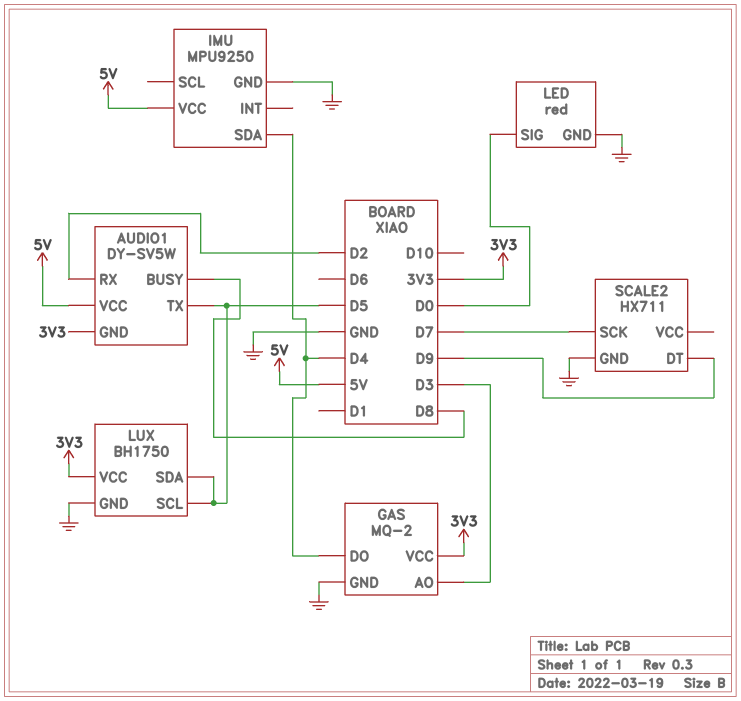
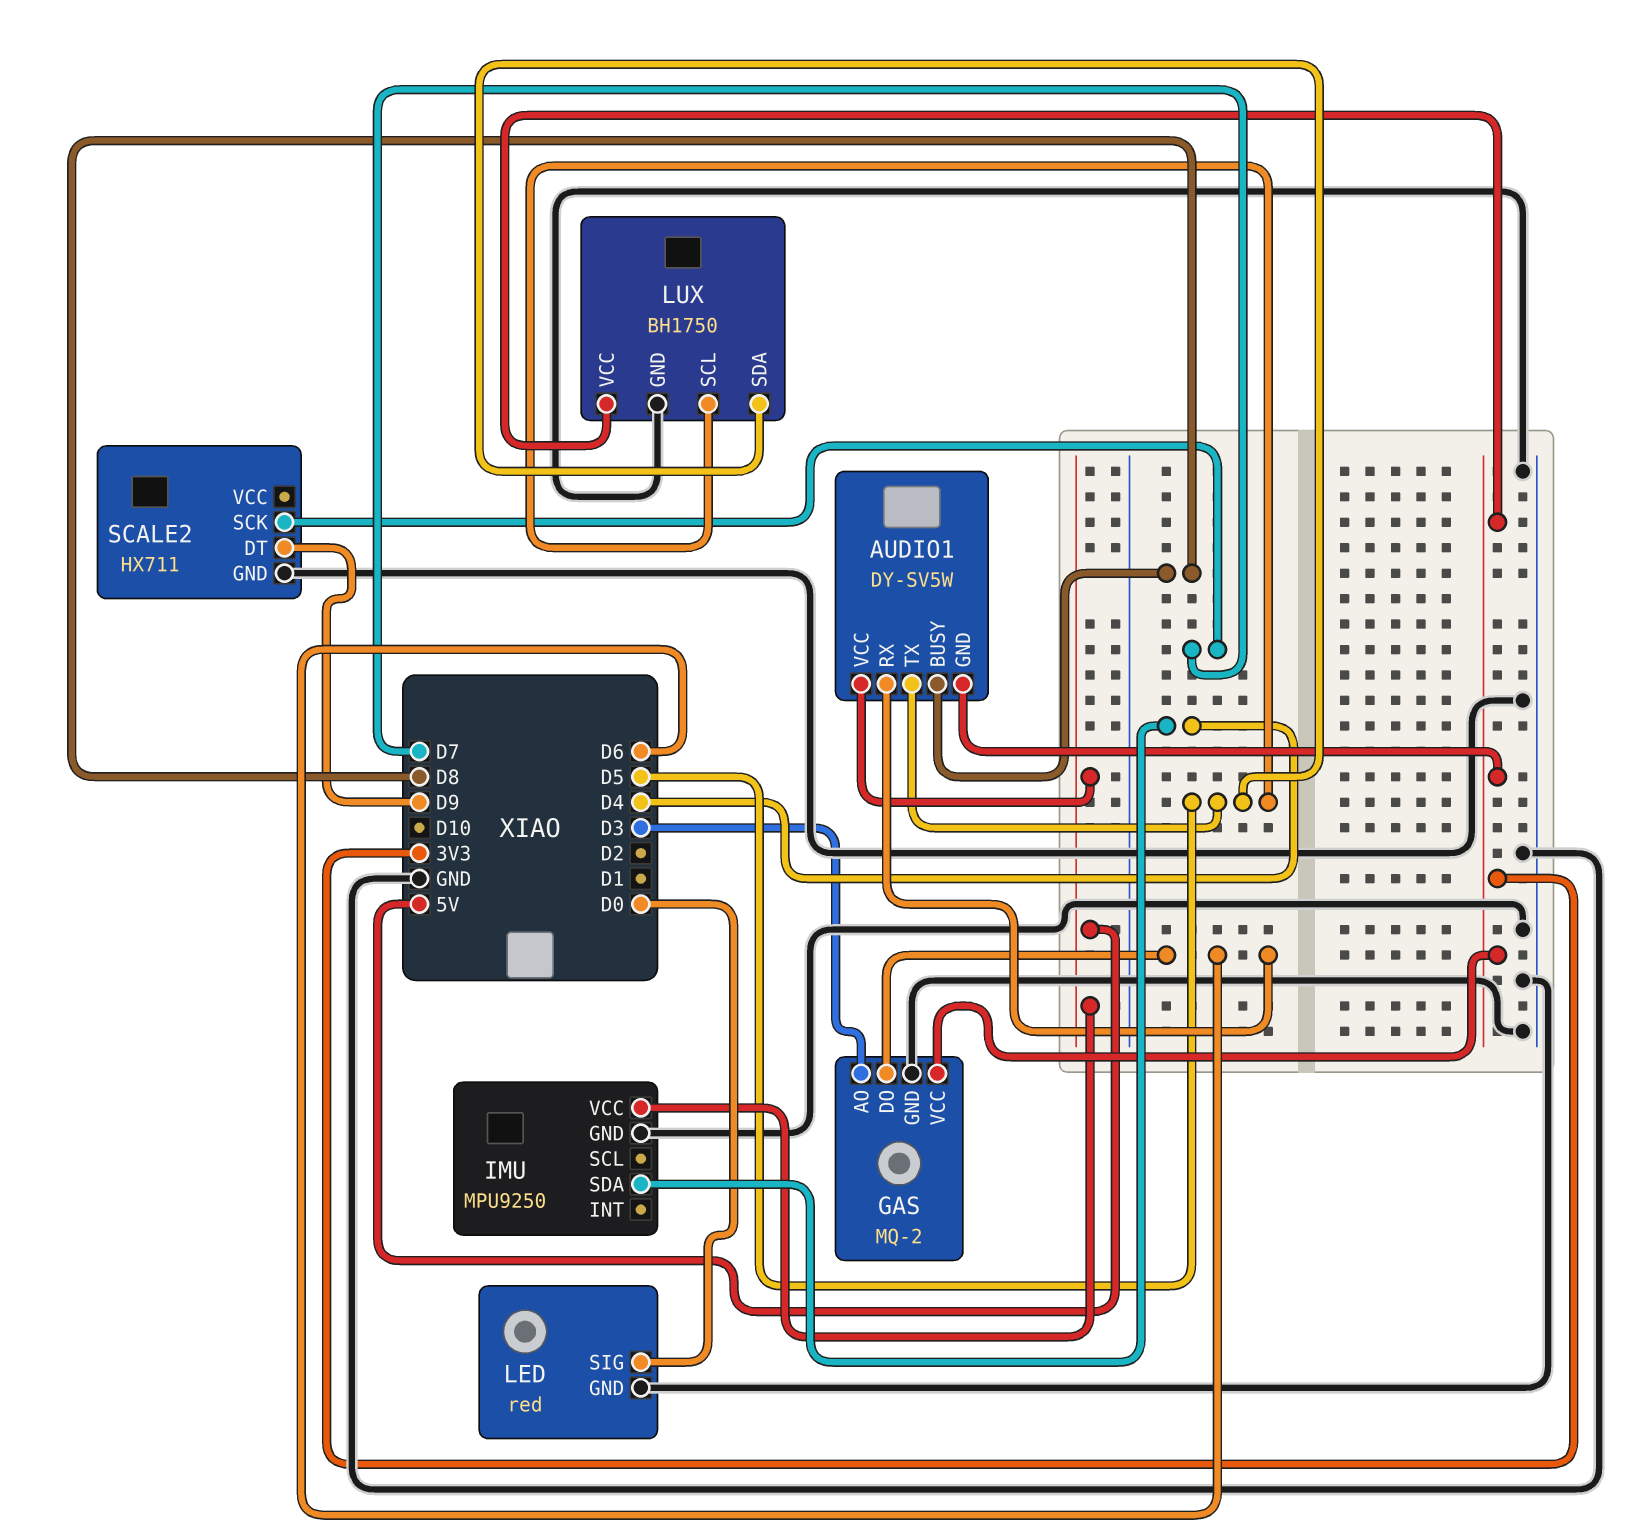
AUDIO1 pin RX: D2 -> D6
GAS pin DO: D4 -> D6

